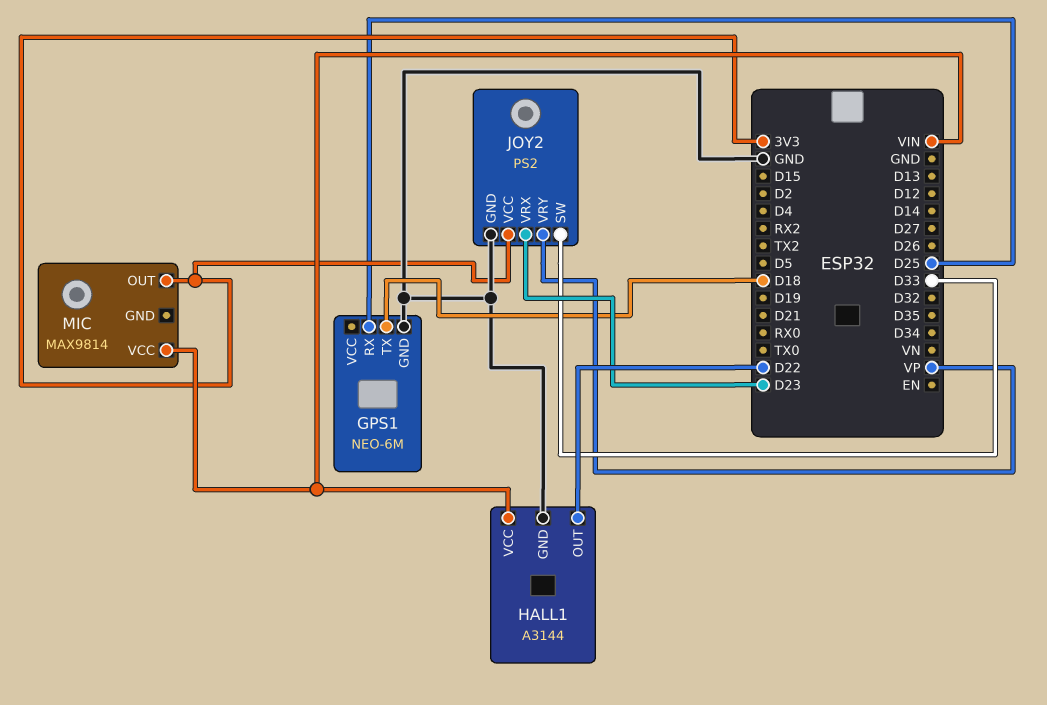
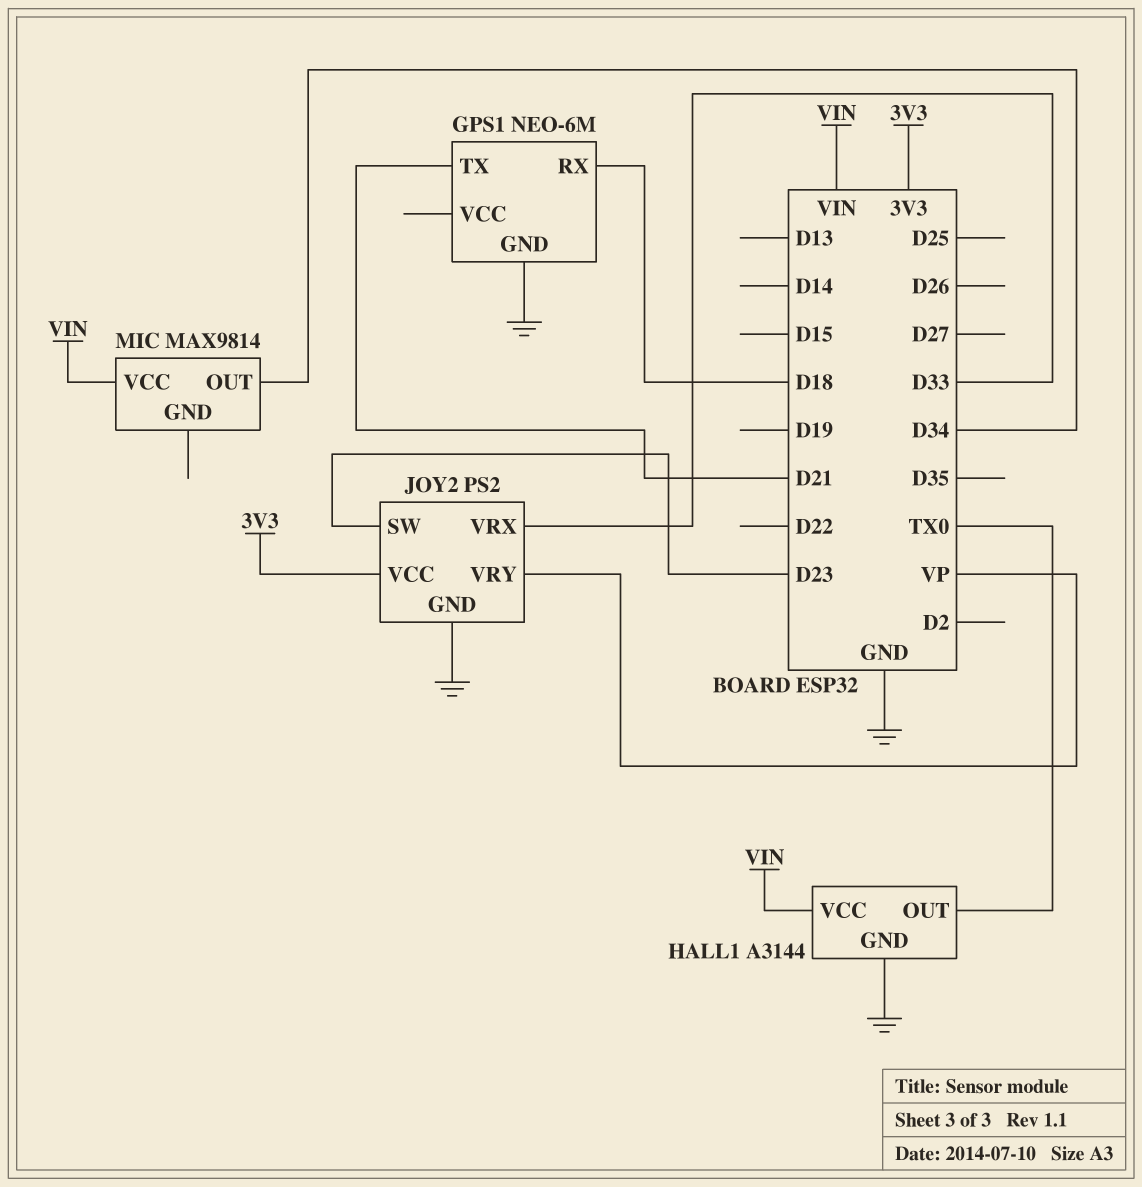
GPS1 pin RX: D25 -> D18
GPS1 pin TX: D18 -> D21
HALL1 pin OUT: D22 -> TX0
JOY2 pin SW: D33 -> D23
JOY2 pin VRX: D23 -> D33
MIC pin OUT: 3V3 -> D34

